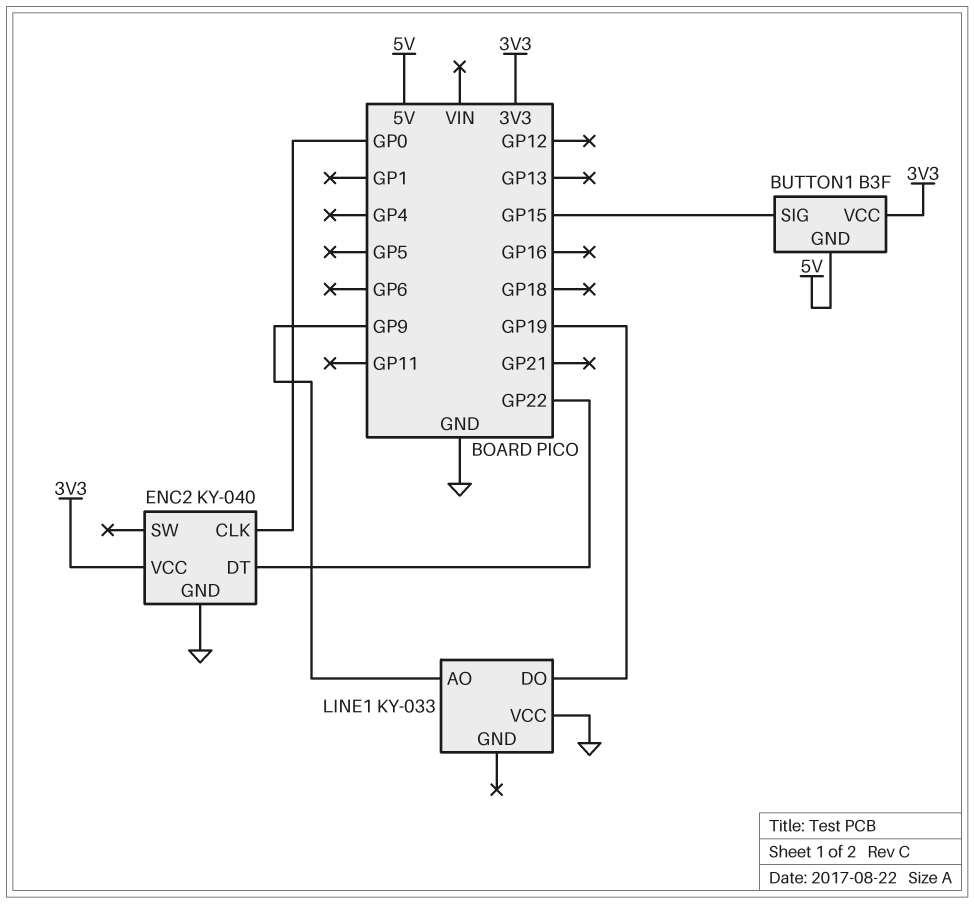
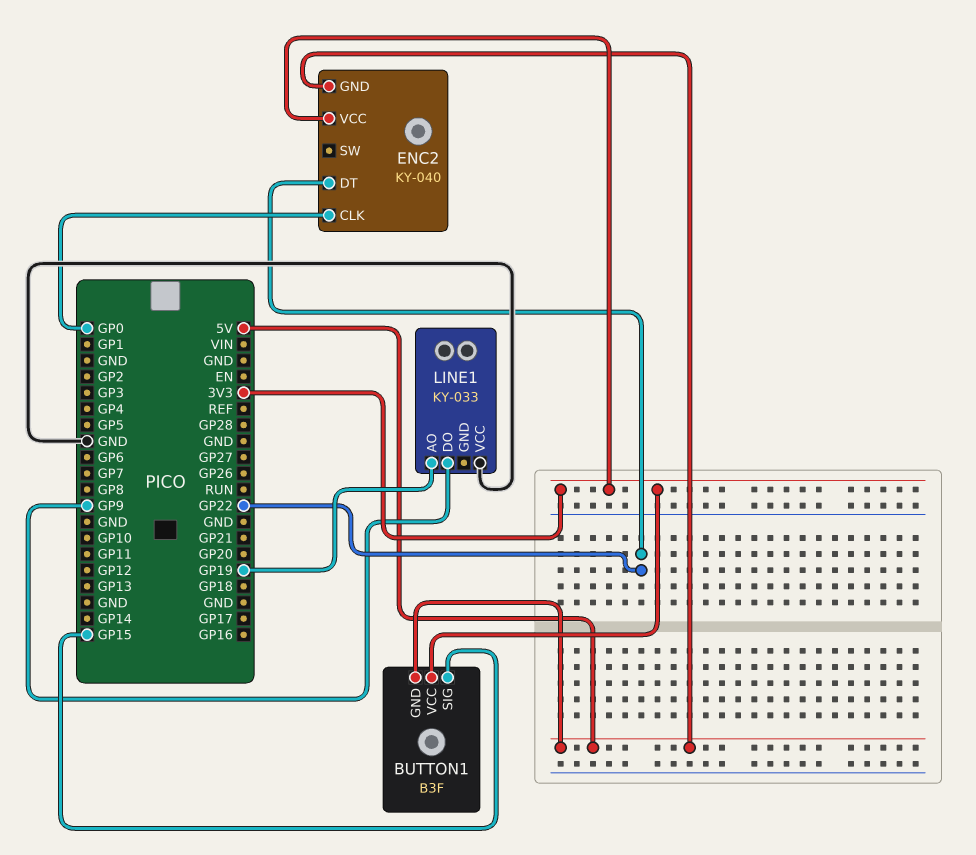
ENC2 pin GND: GND -> 5V
LINE1 pin AO: GP9 -> GP19
LINE1 pin DO: GP19 -> GP9

